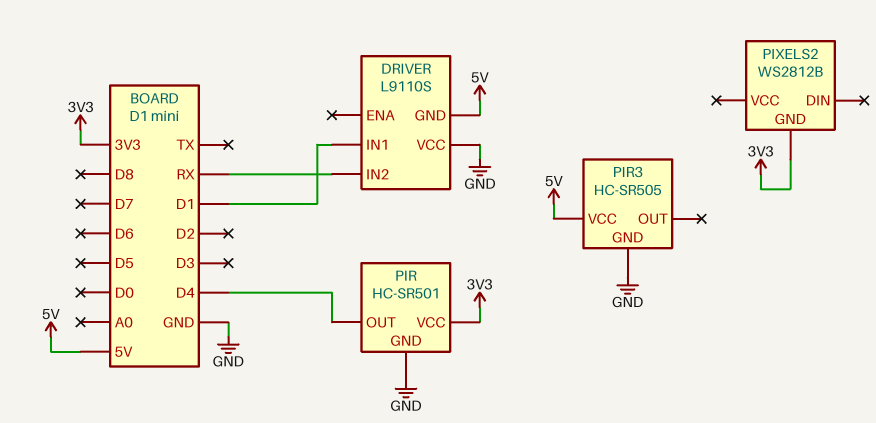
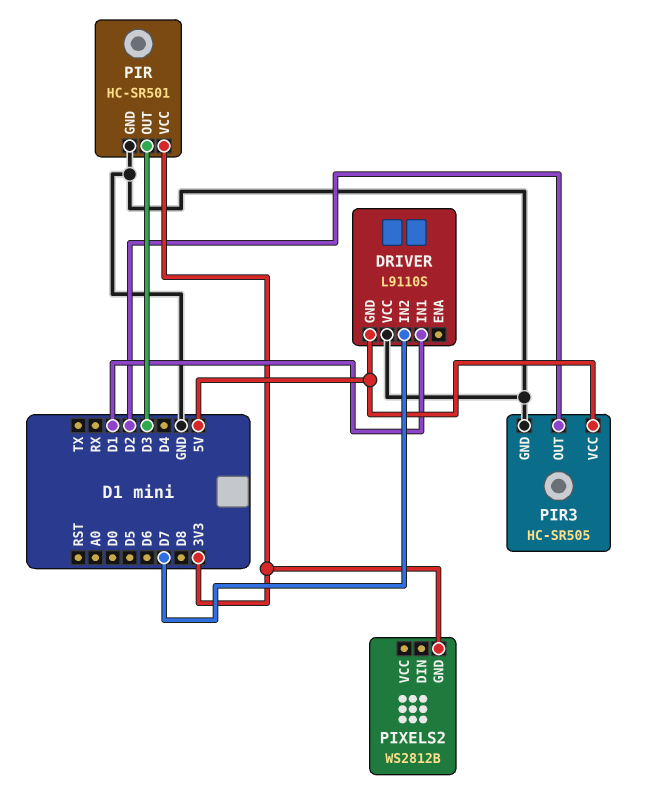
DRIVER pin IN2: RX -> D7
PIR pin OUT: D4 -> D3
PIR3 pin OUT: none -> D2

